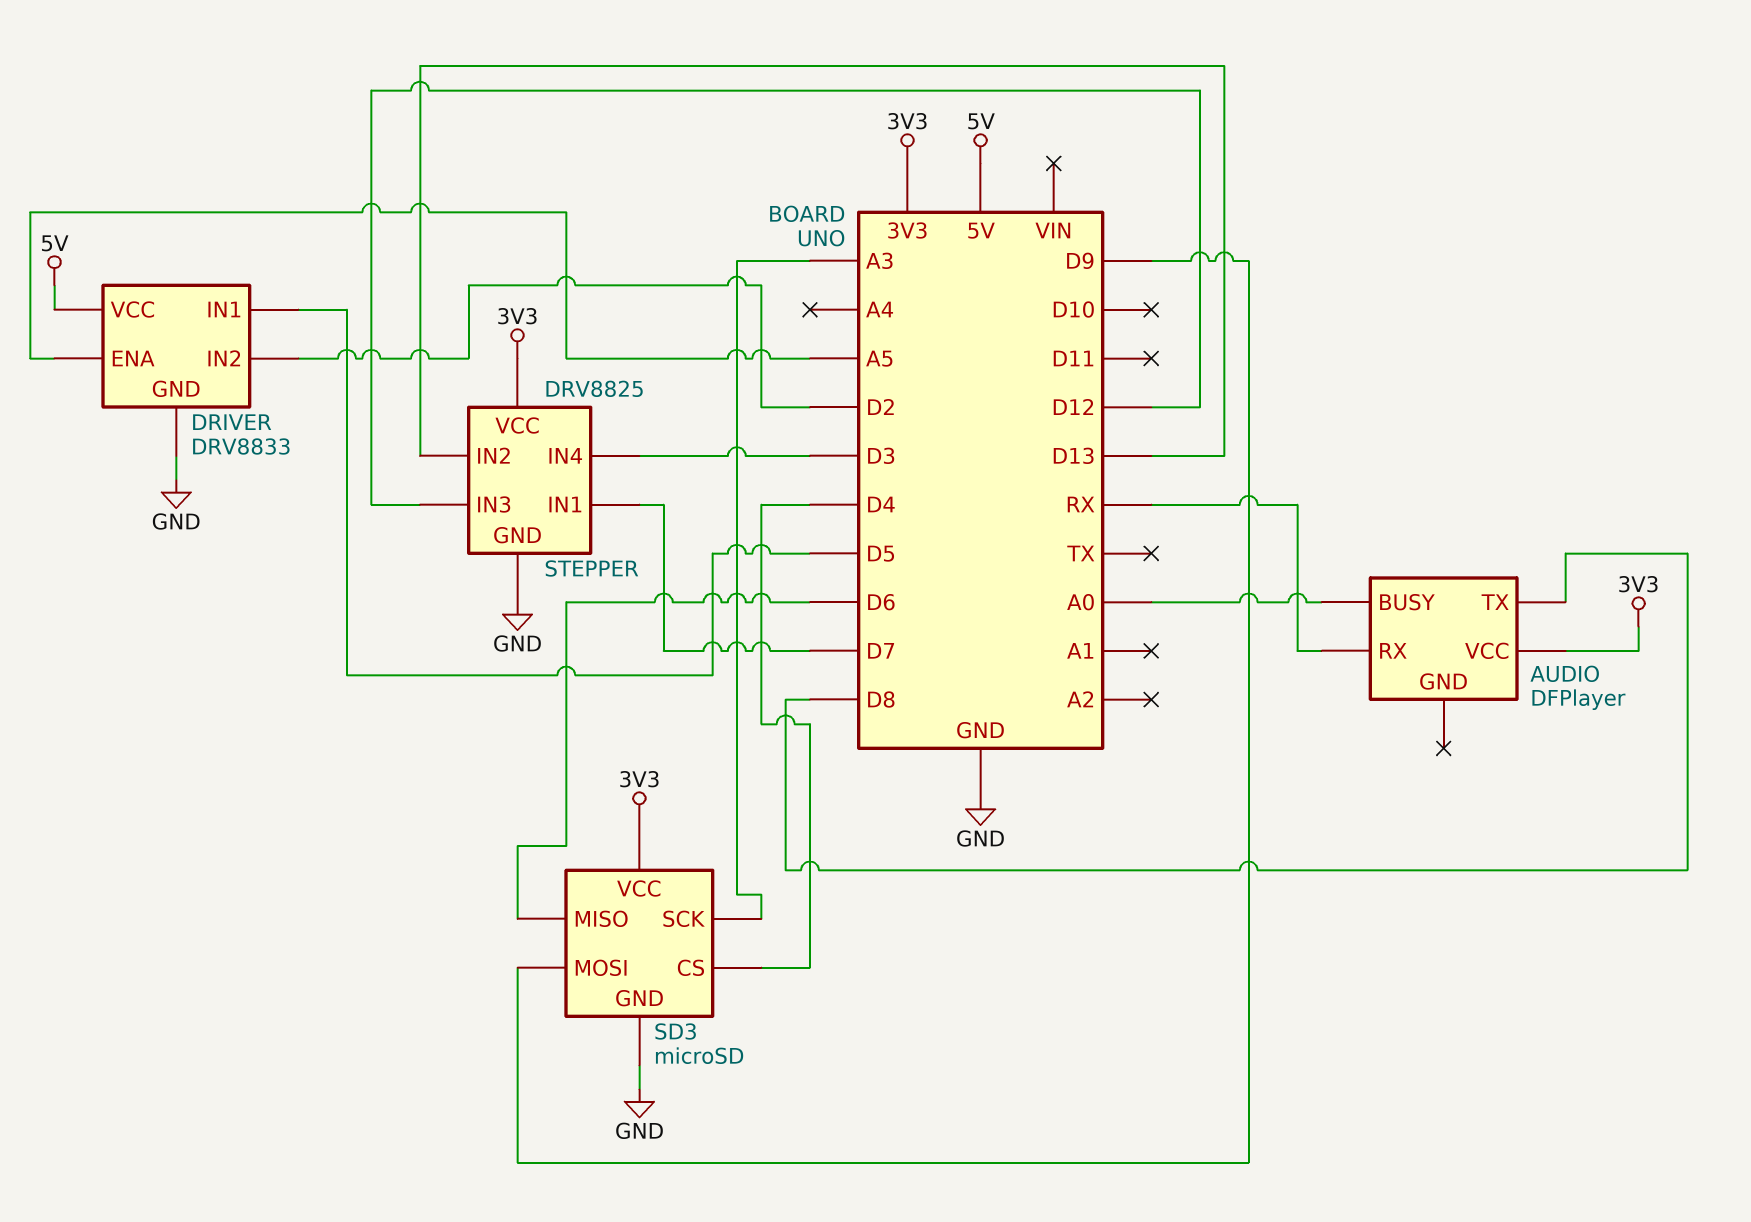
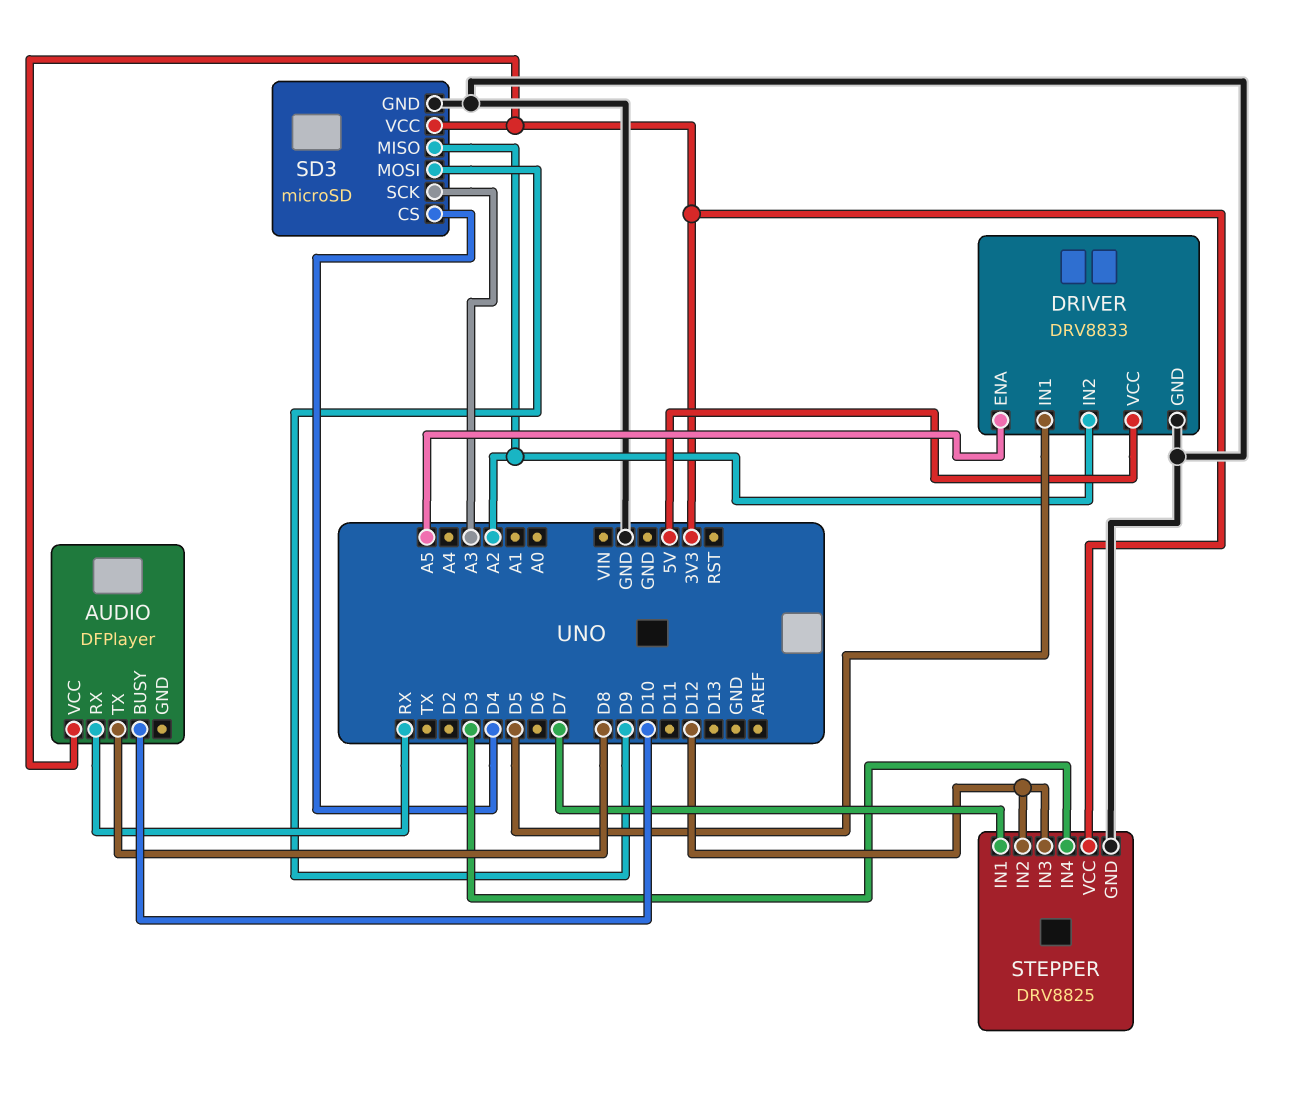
AUDIO pin BUSY: A0 -> D10
DRIVER pin IN2: D2 -> A2
SD3 pin MISO: D6 -> A2
STEPPER pin IN2: D13 -> D12

